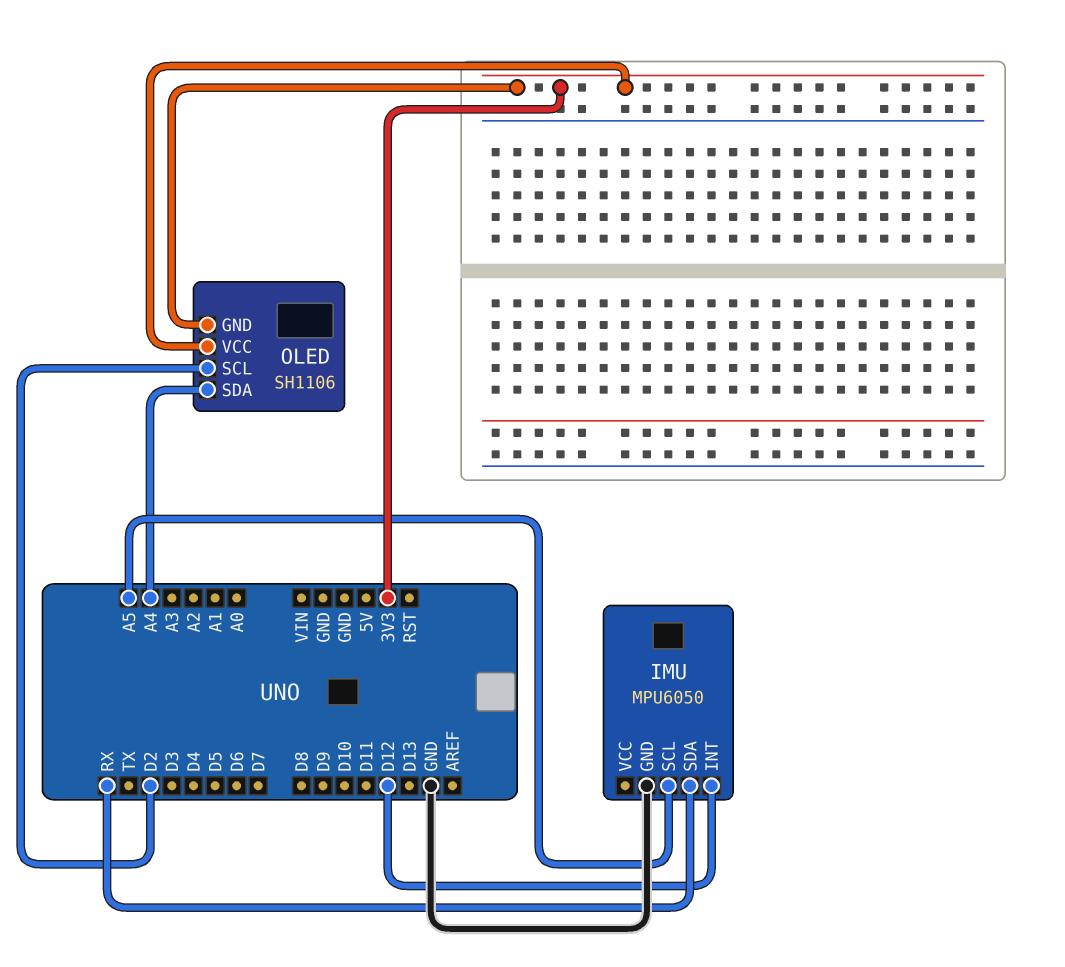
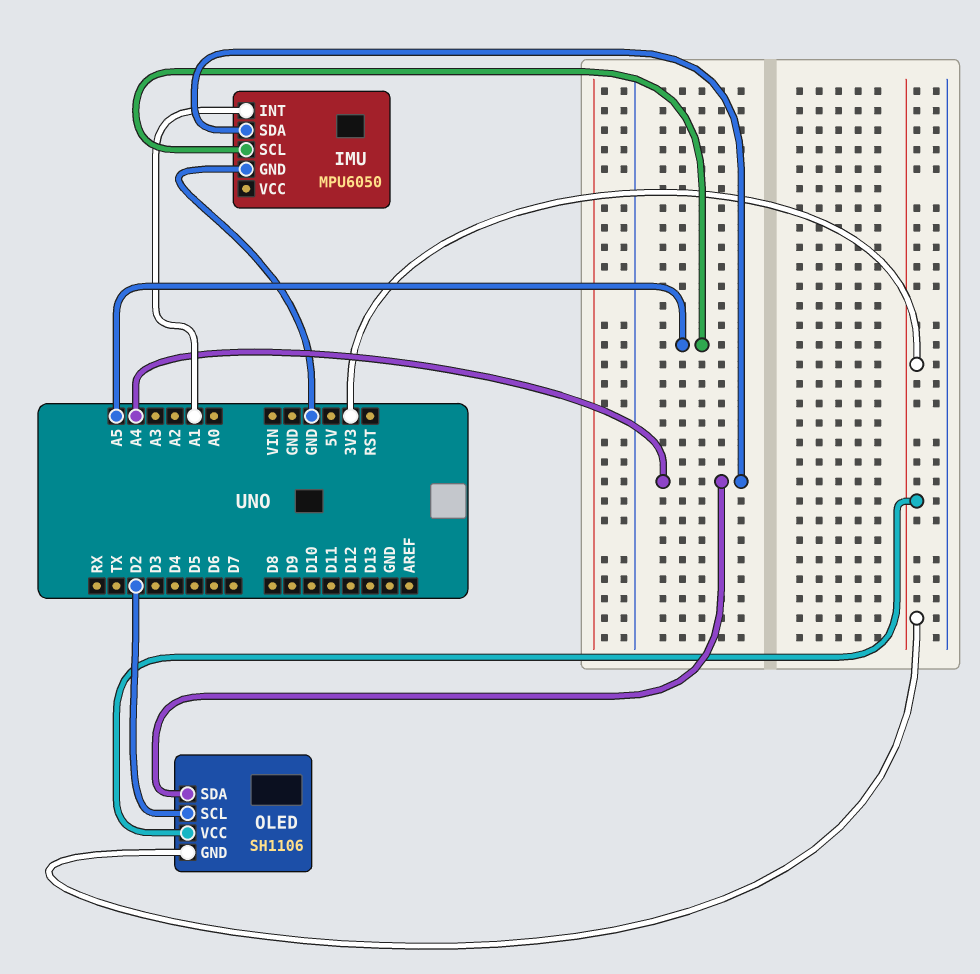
IMU pin INT: D12 -> A1
IMU pin SDA: RX -> A4

